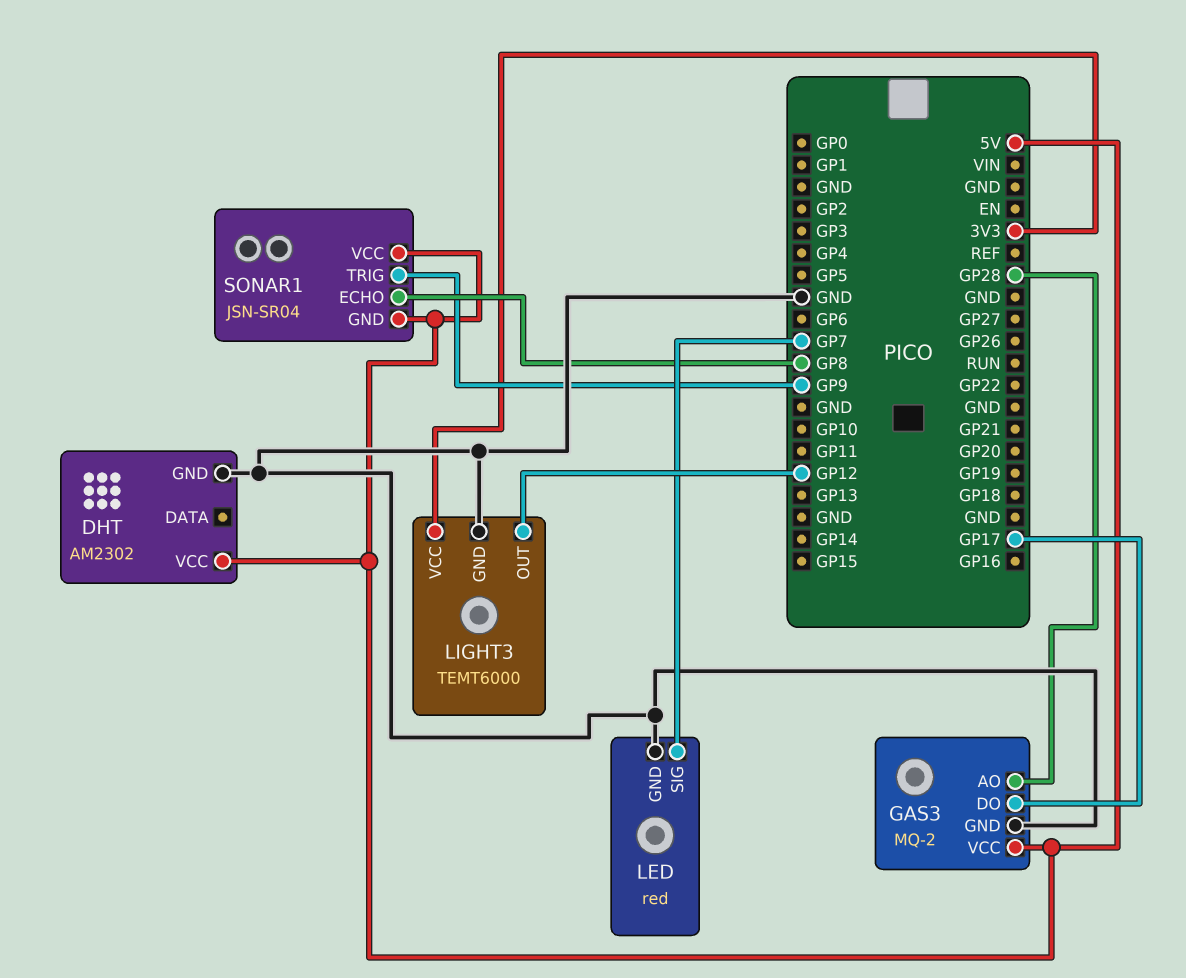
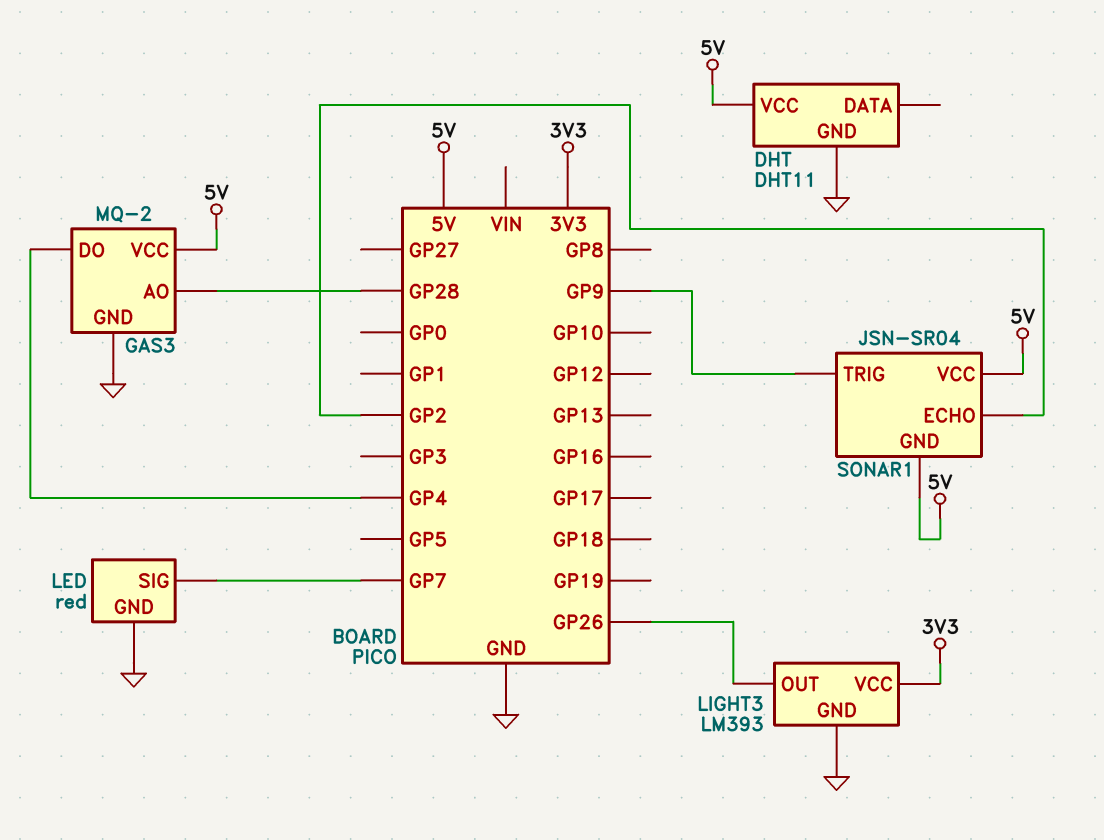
DHT: AM2302 -> DHT11
GAS3 pin DO: GP17 -> GP4
LIGHT3: TEMT6000 -> LM393
LIGHT3 pin OUT: GP12 -> GP26
SONAR1 pin ECHO: GP8 -> GP2

